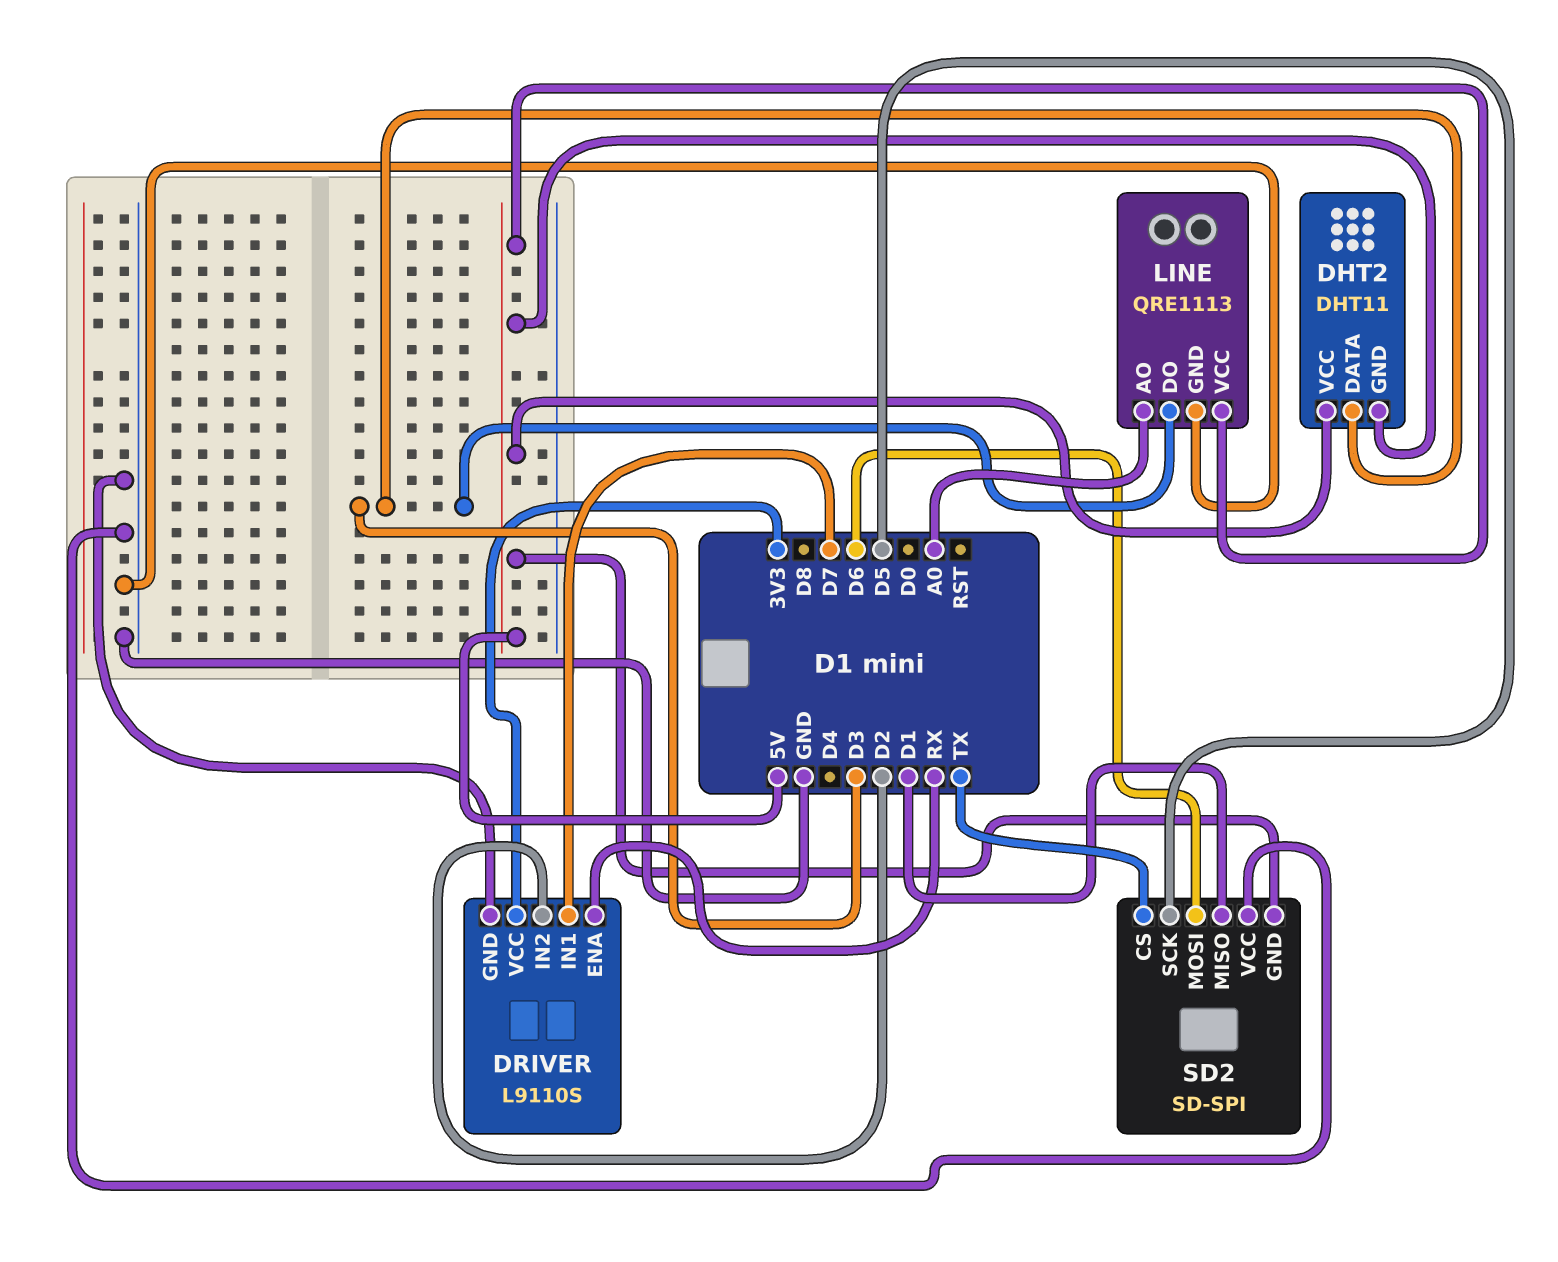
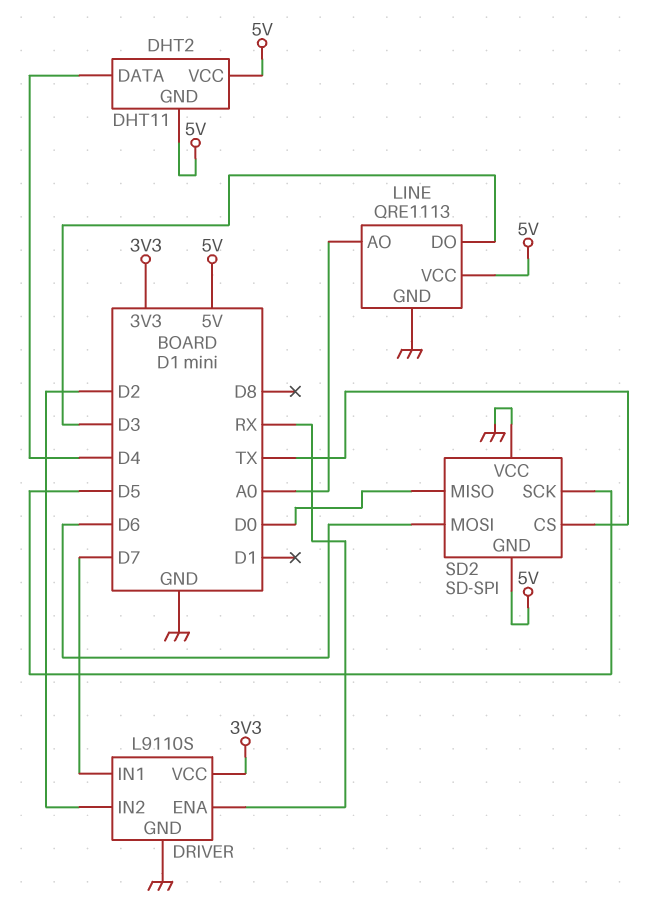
DHT2 pin DATA: D3 -> D4
SD2 pin MISO: D1 -> D0

